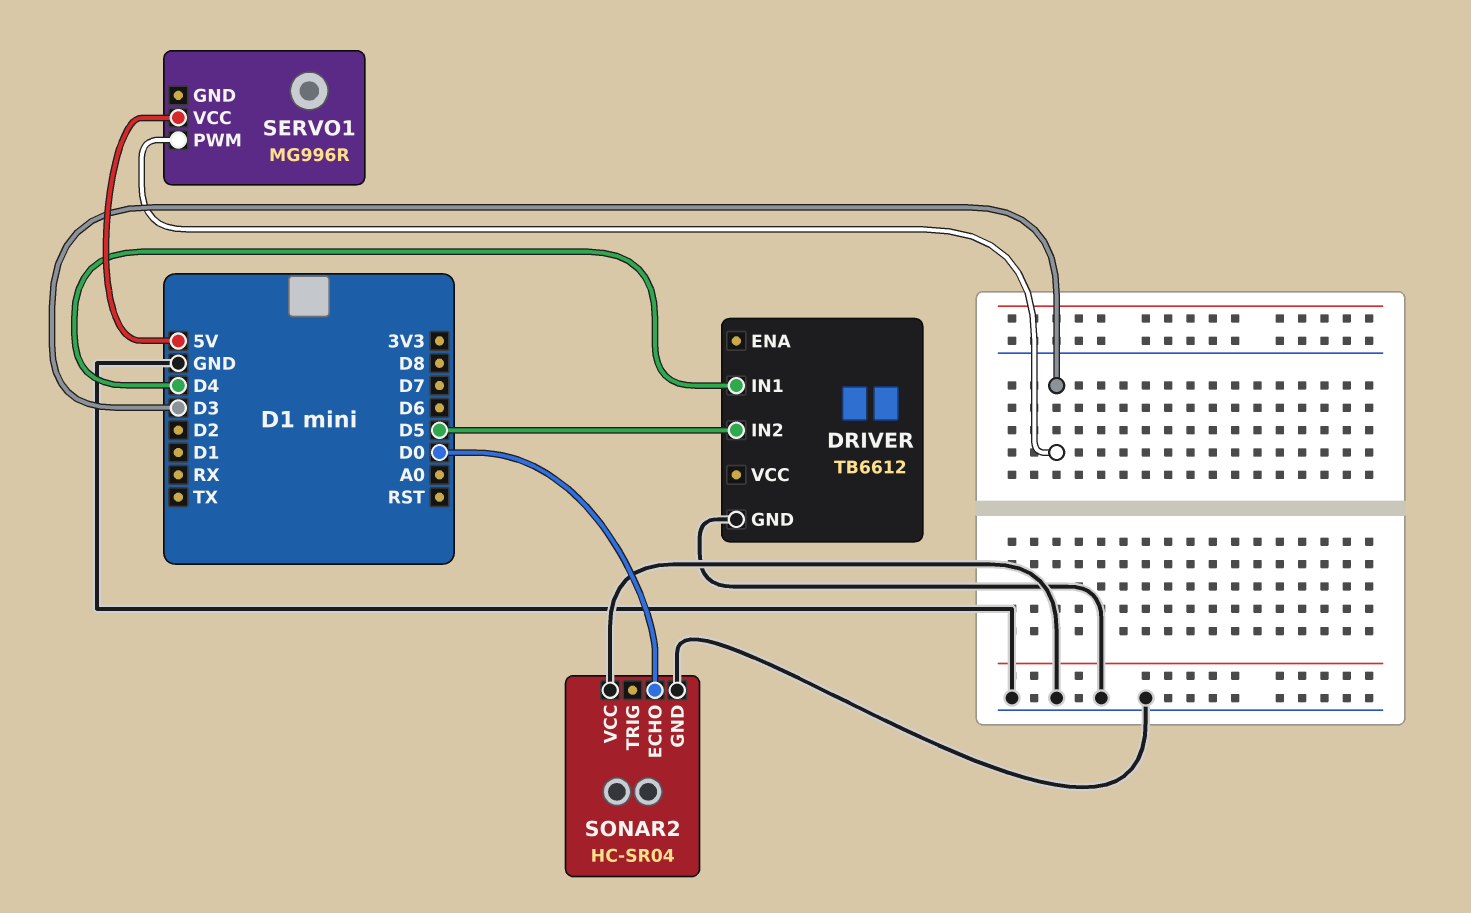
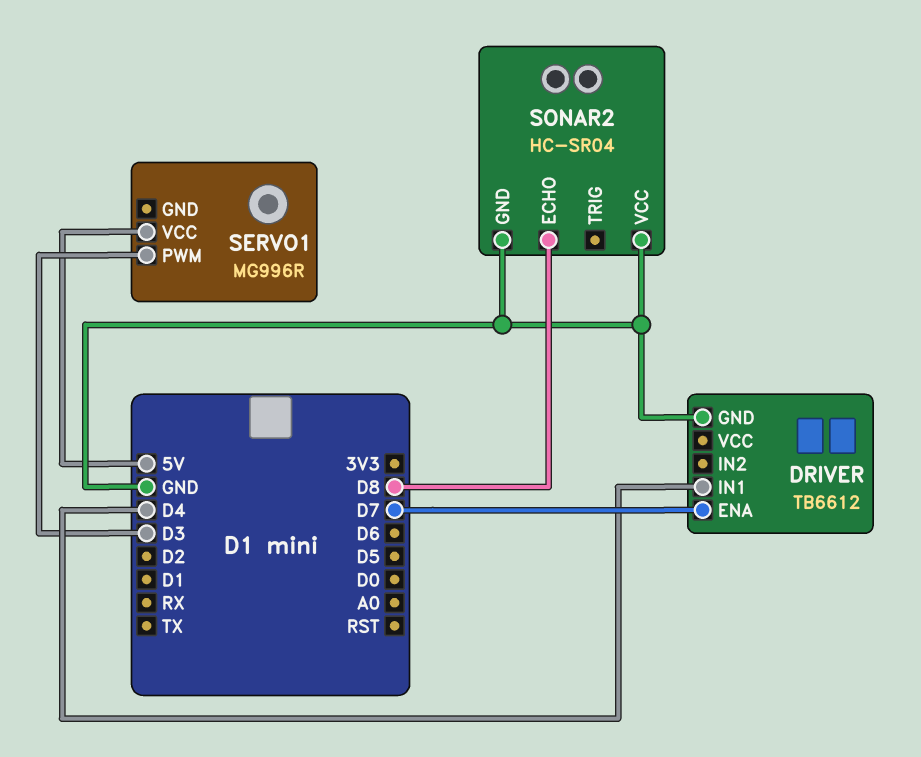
DRIVER pin ENA: none -> D7
DRIVER pin IN2: D5 -> none
SONAR2 pin ECHO: D0 -> D8

